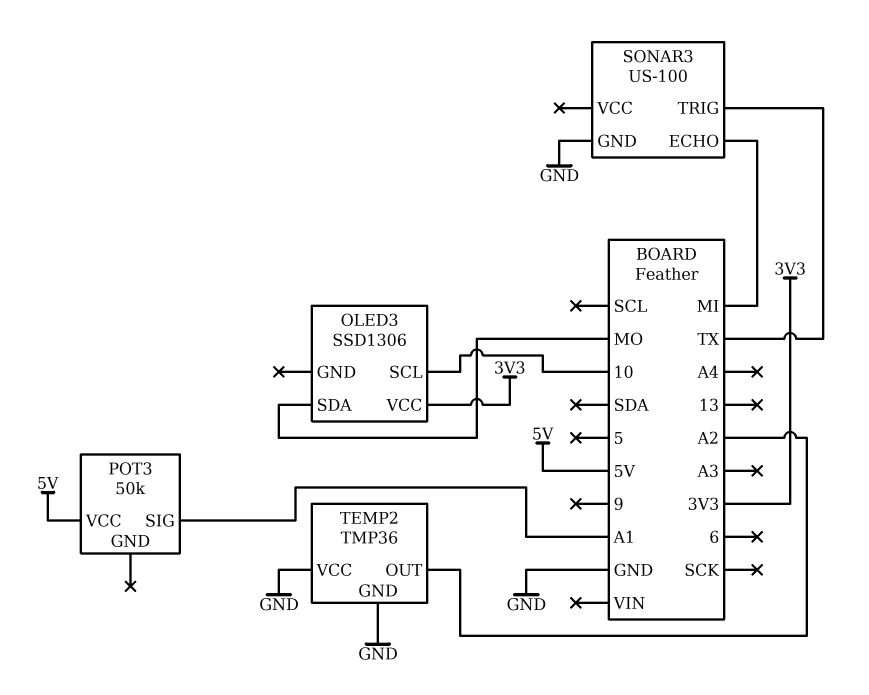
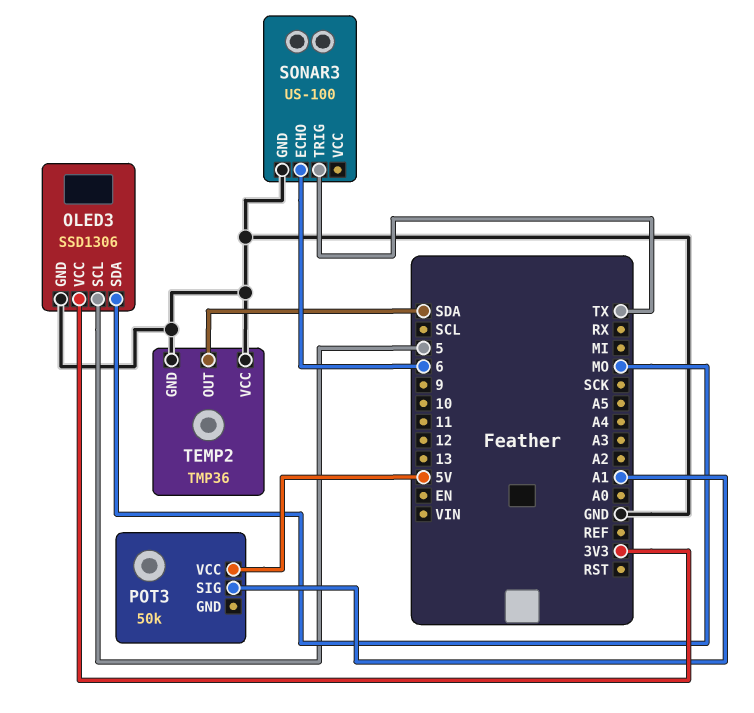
OLED3 pin GND: none -> GND
OLED3 pin SCL: 10 -> 5
SONAR3 pin ECHO: MI -> 6
TEMP2 pin OUT: A2 -> SDA

